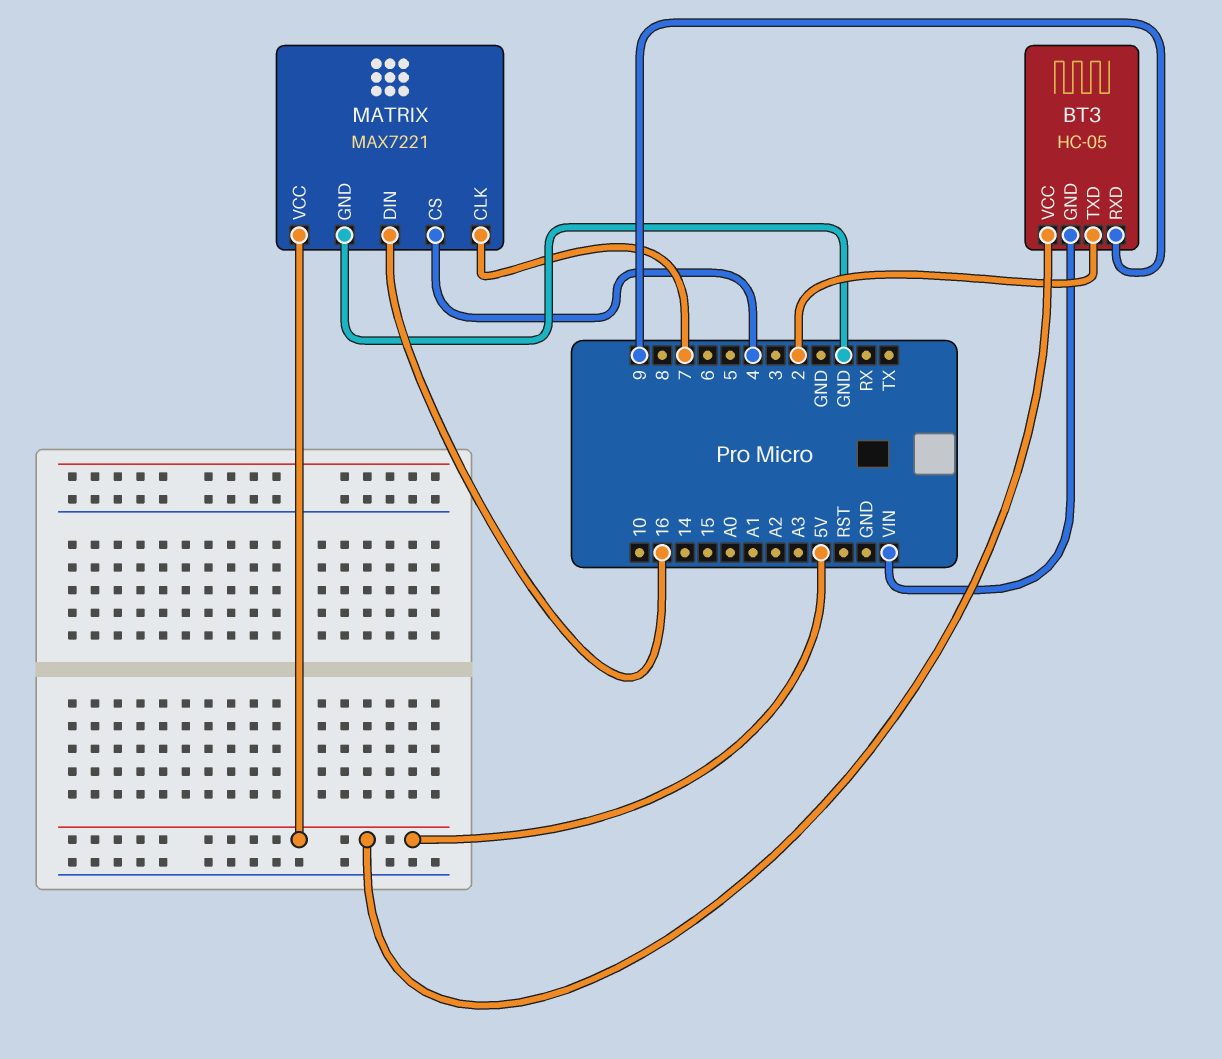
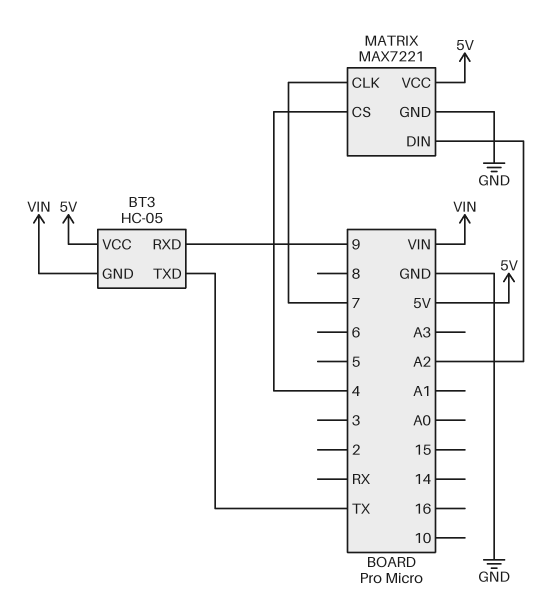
BT3 pin TXD: 2 -> TX
MATRIX pin DIN: 16 -> A2

